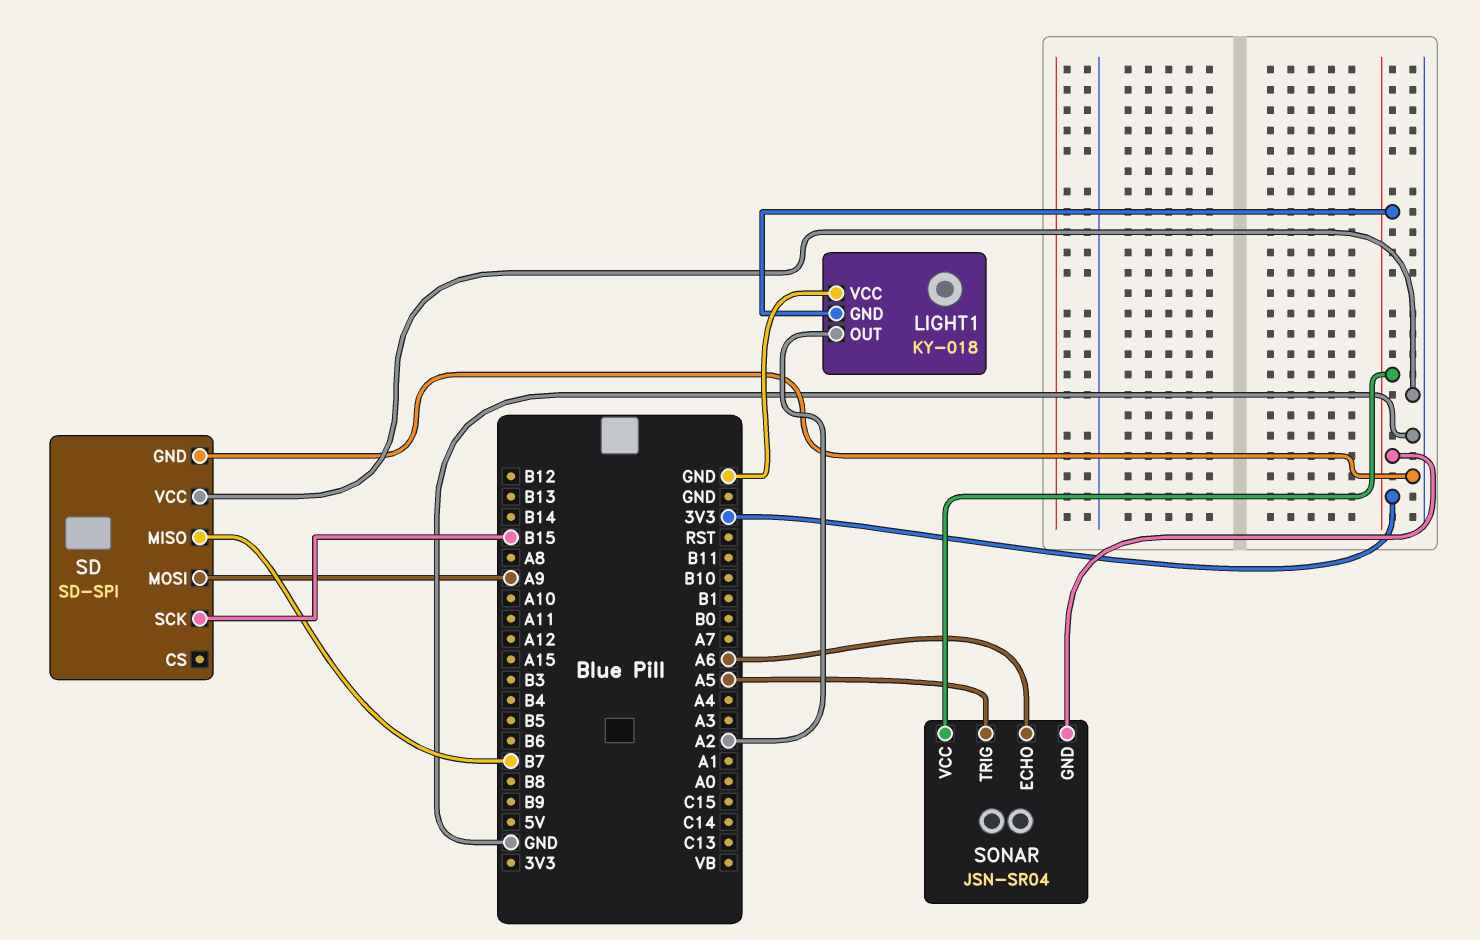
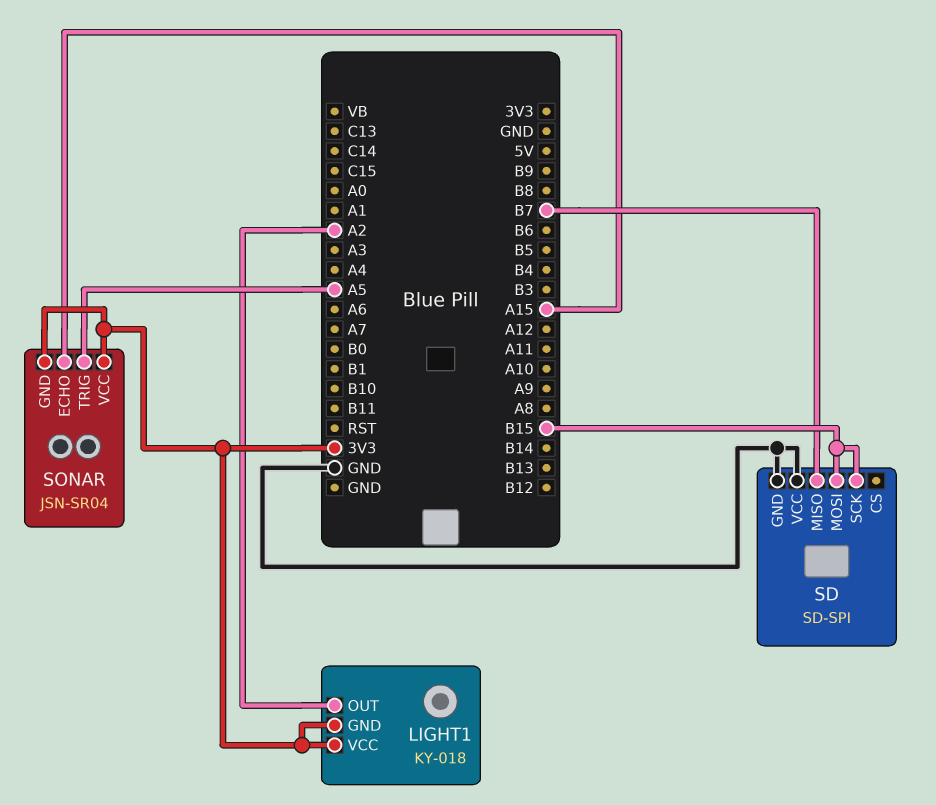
LIGHT1 pin VCC: GND -> 3V3
SD pin MOSI: A9 -> B15
SONAR pin ECHO: A6 -> A15

